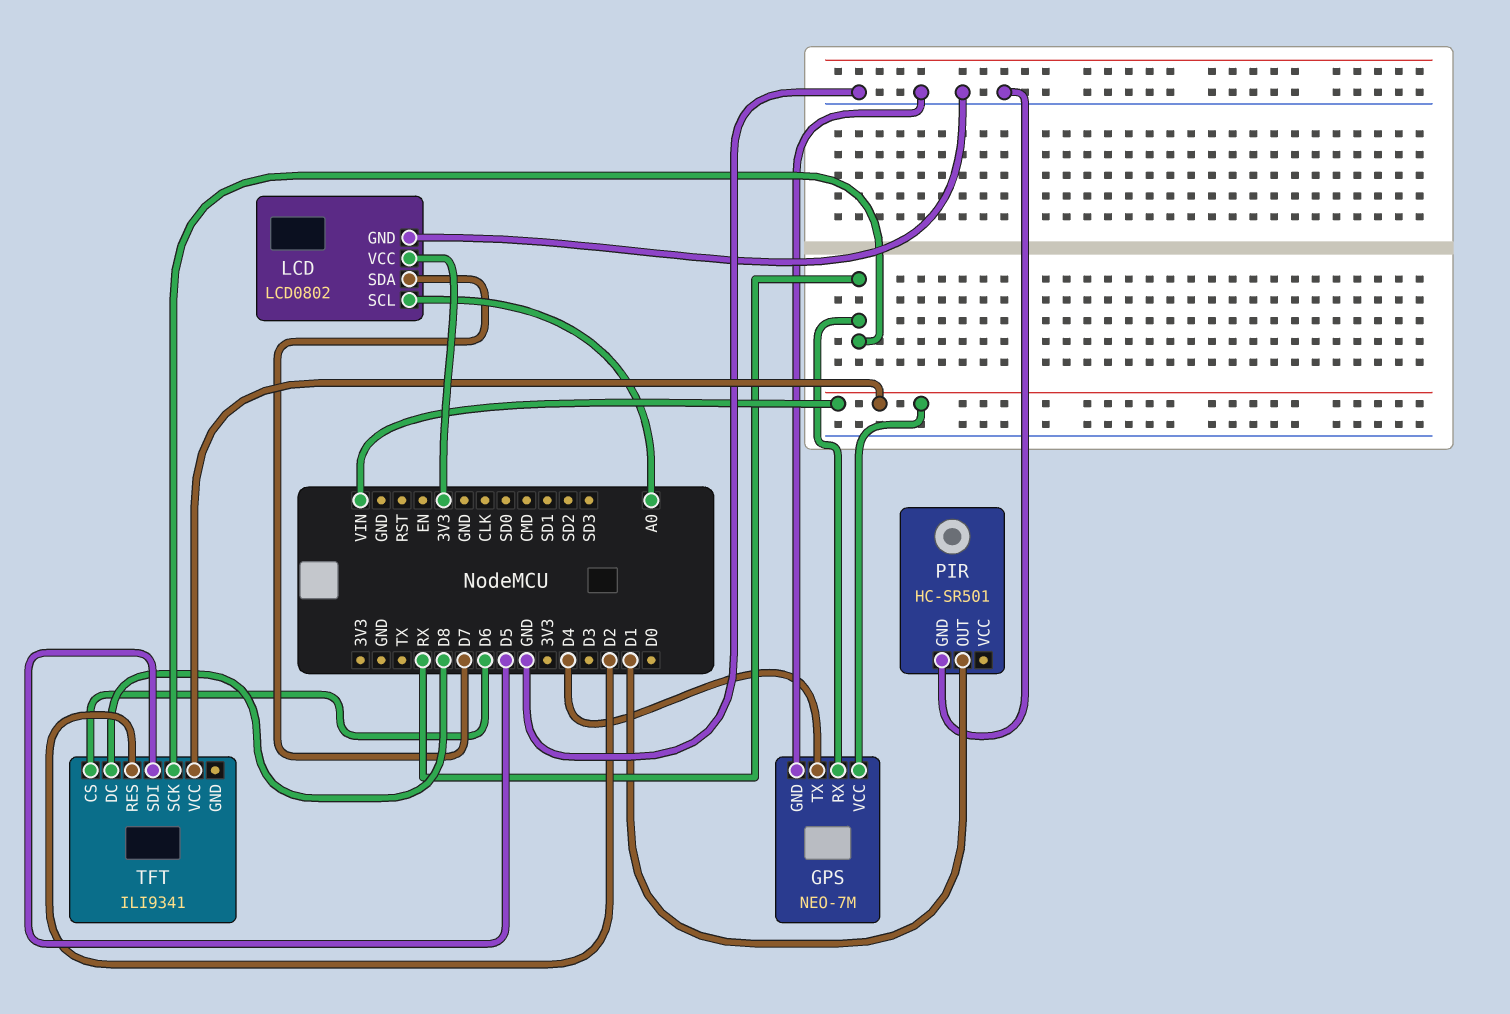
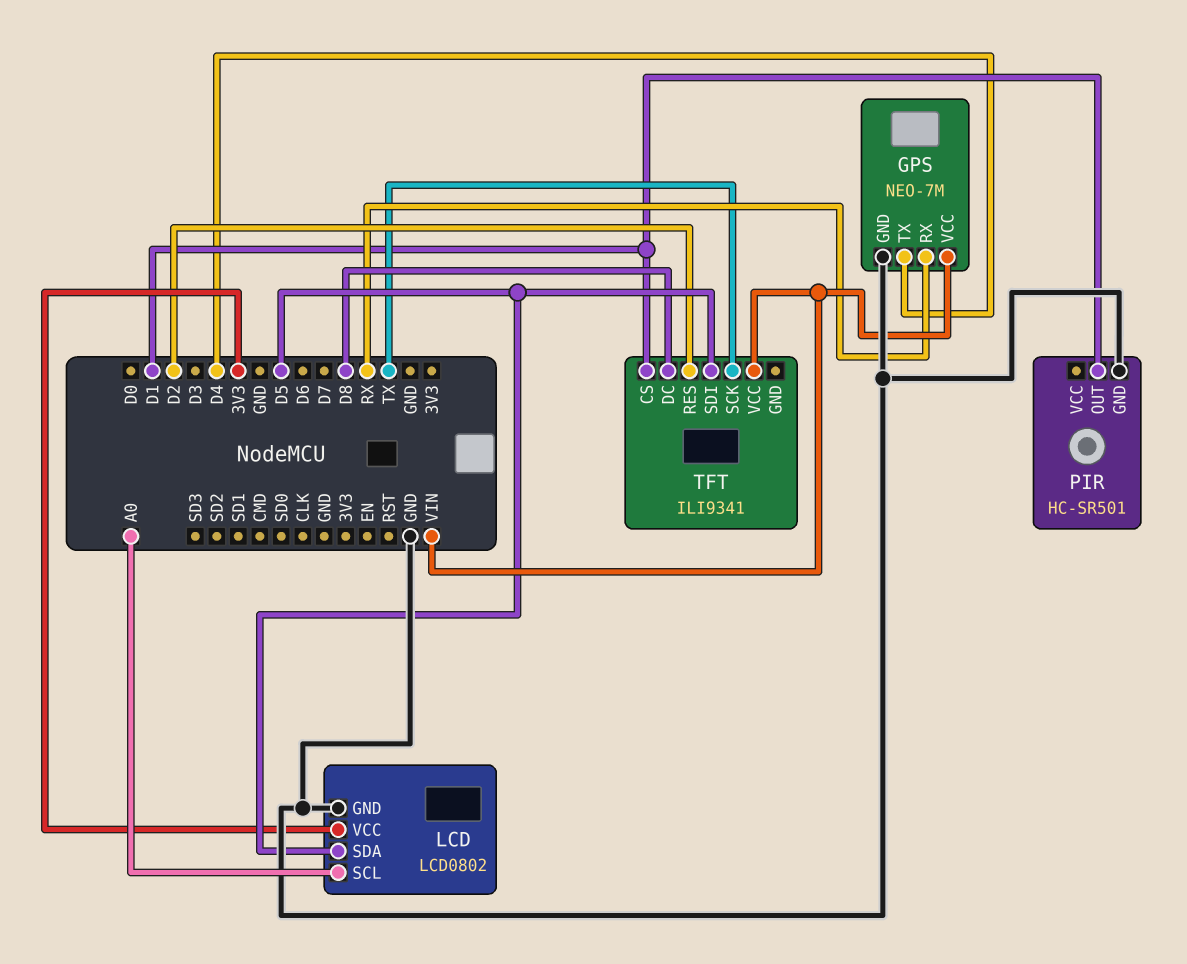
LCD pin SDA: D7 -> D5
TFT pin CS: D6 -> D1
TFT pin SCK: RX -> TX

